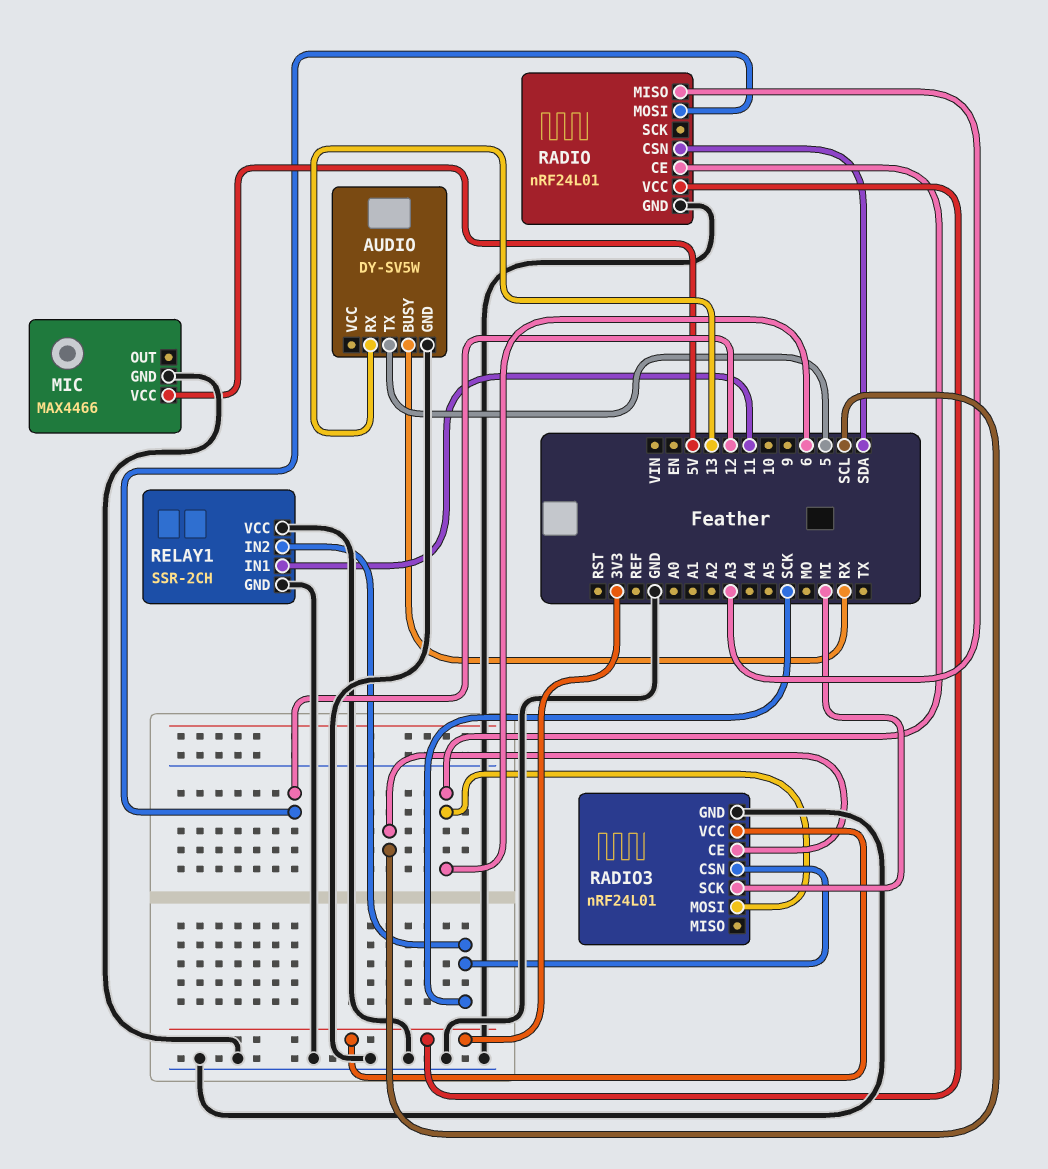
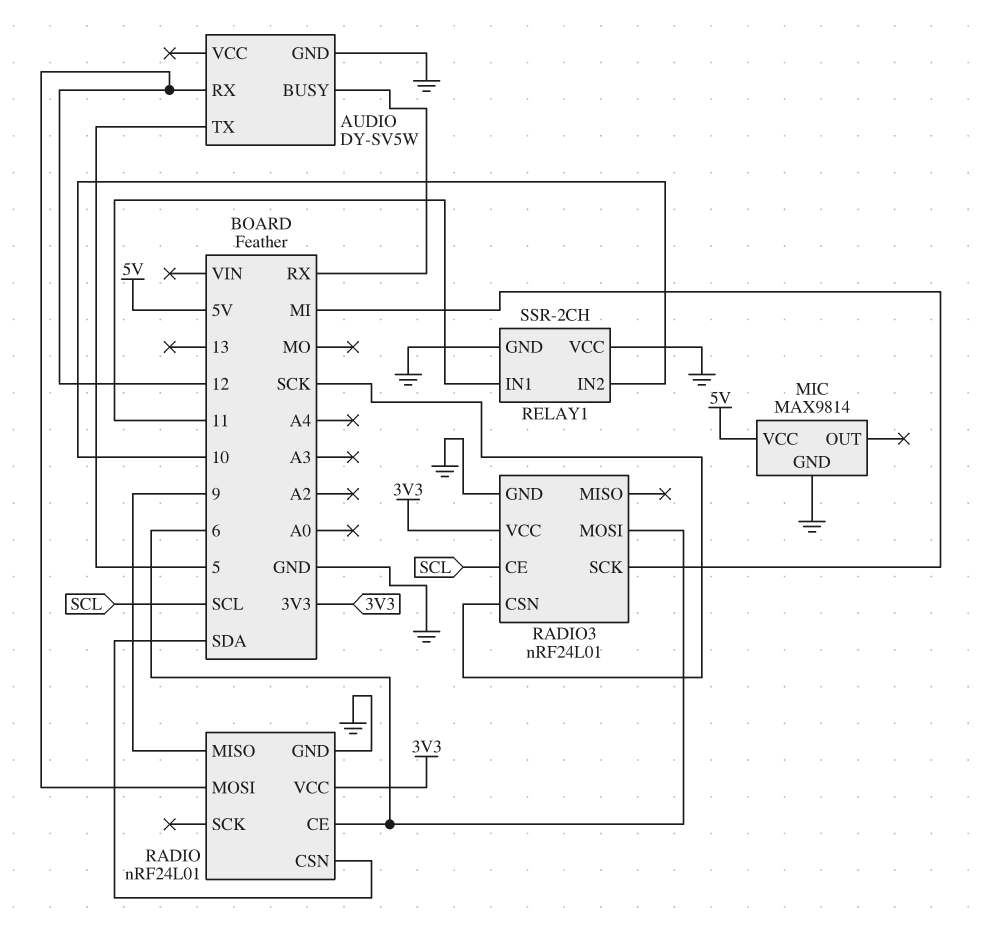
AUDIO pin RX: 13 -> 12
MIC: MAX4466 -> MAX9814
RADIO pin MISO: A3 -> 9
RELAY1 pin IN2: SCK -> 10

